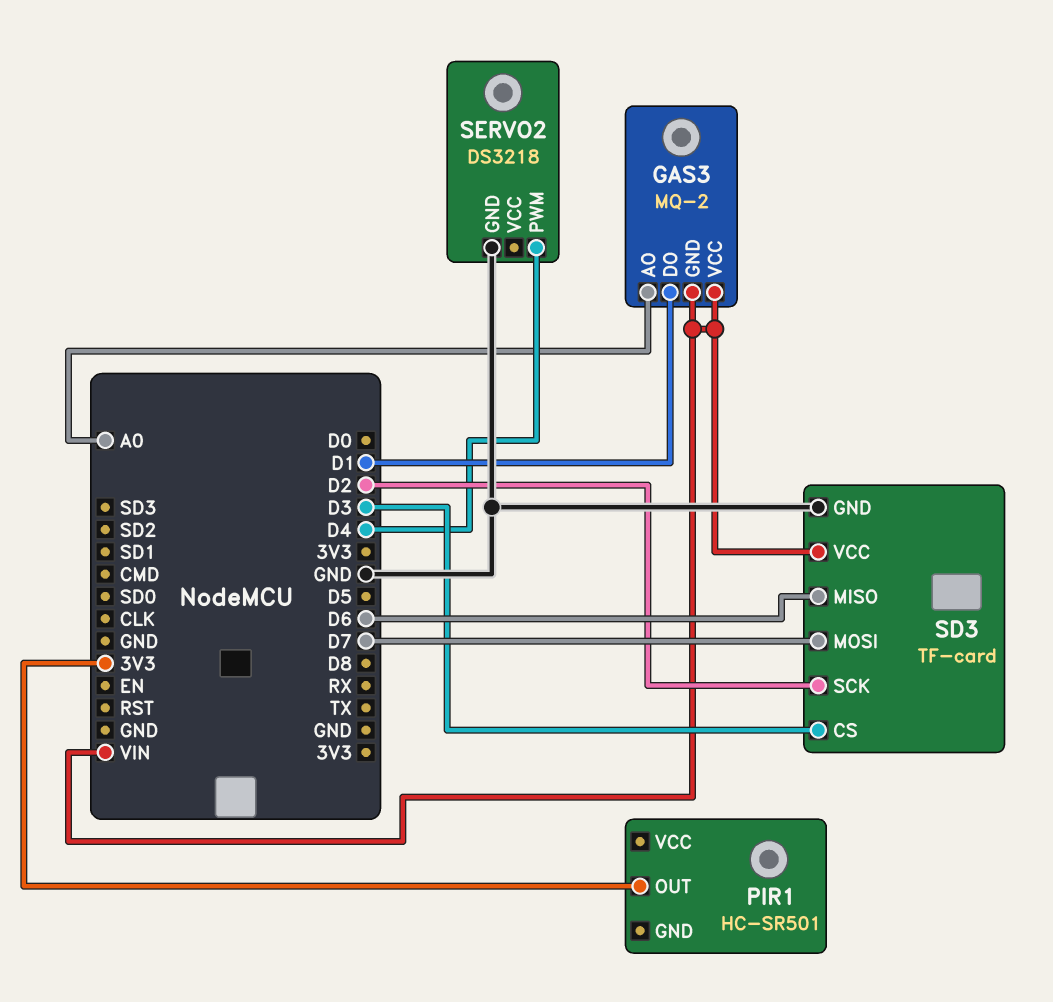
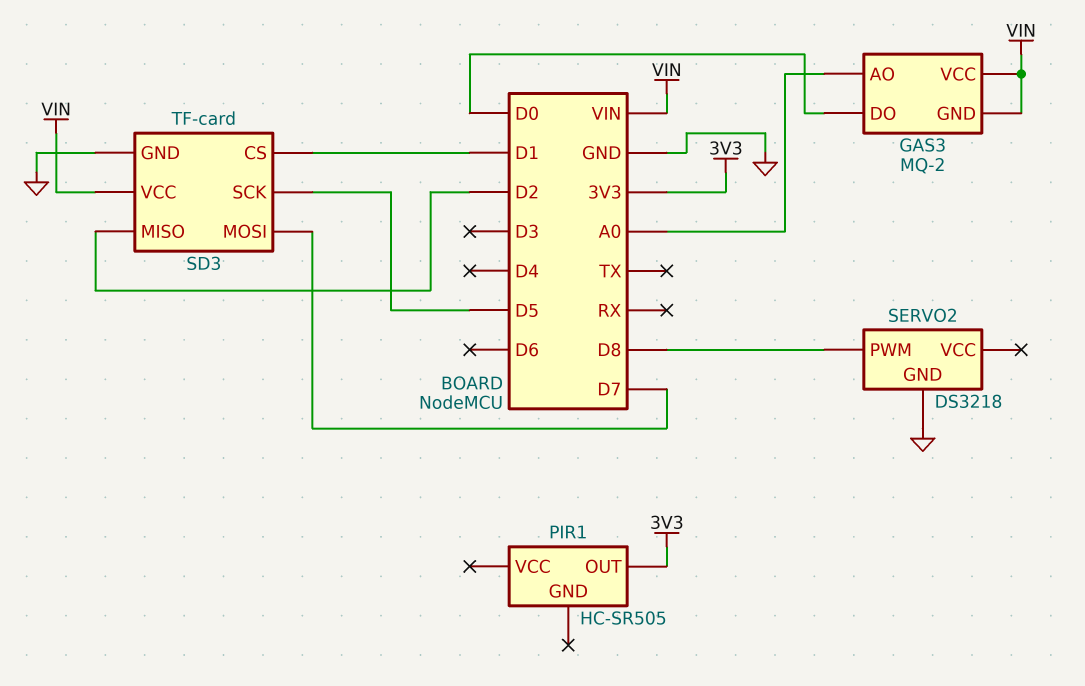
GAS3 pin DO: D1 -> D0
PIR1: HC-SR501 -> HC-SR505
SD3 pin CS: D3 -> D1
SD3 pin MISO: D6 -> D2
SD3 pin SCK: D2 -> D5
SERVO2 pin PWM: D4 -> D8

